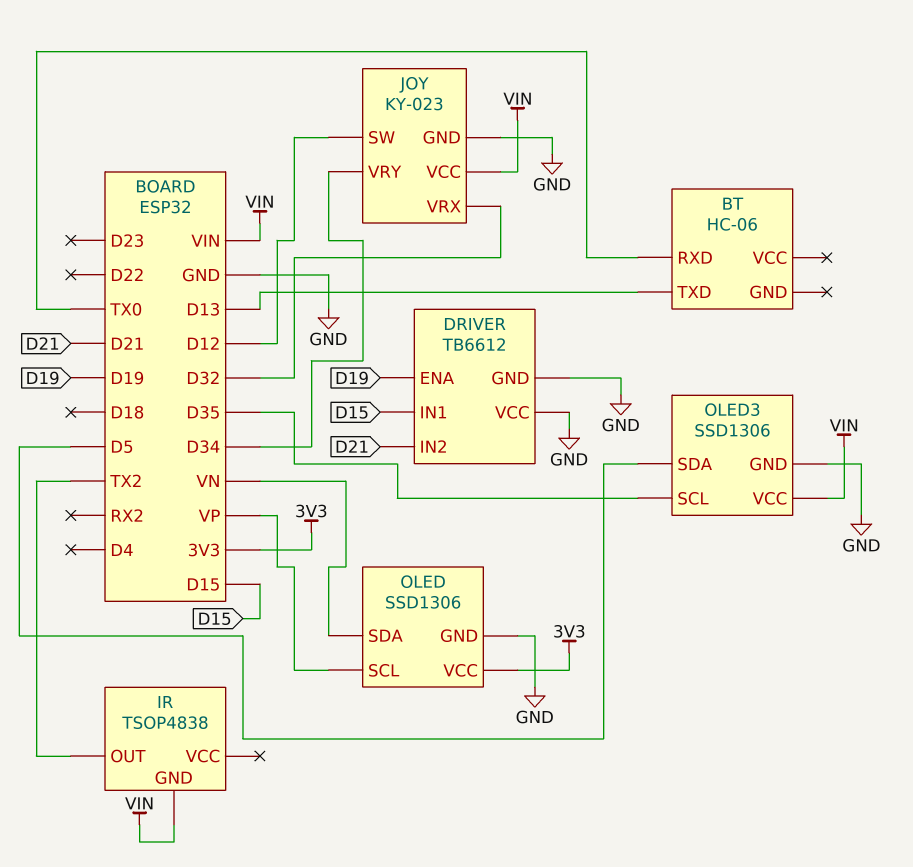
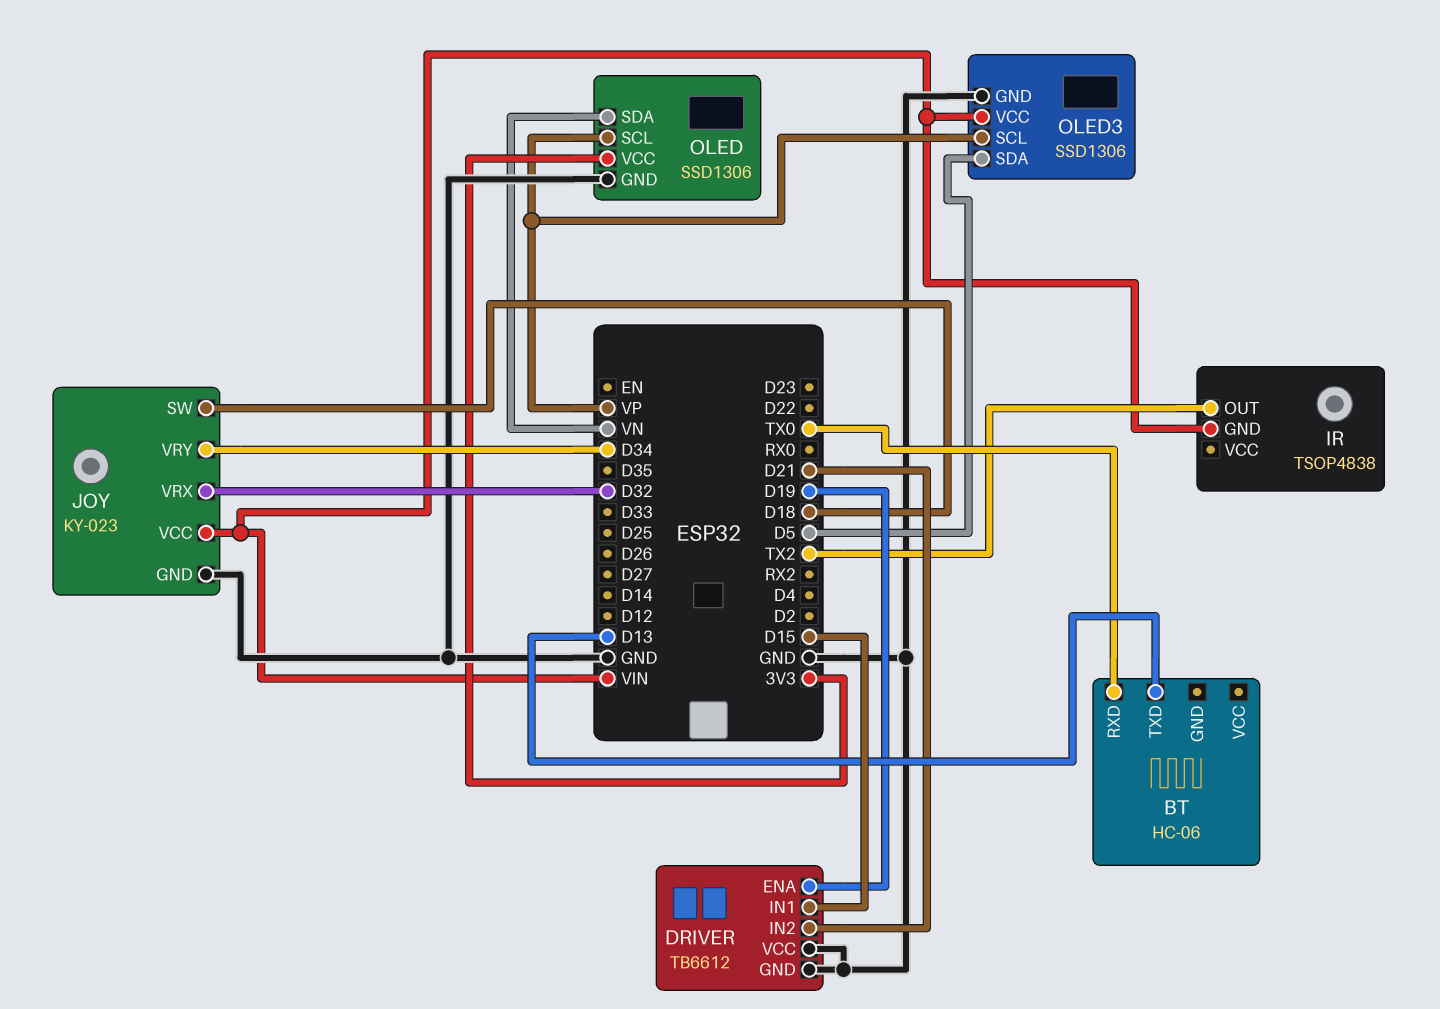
JOY pin SW: D12 -> D18
OLED3 pin SCL: D35 -> VP

